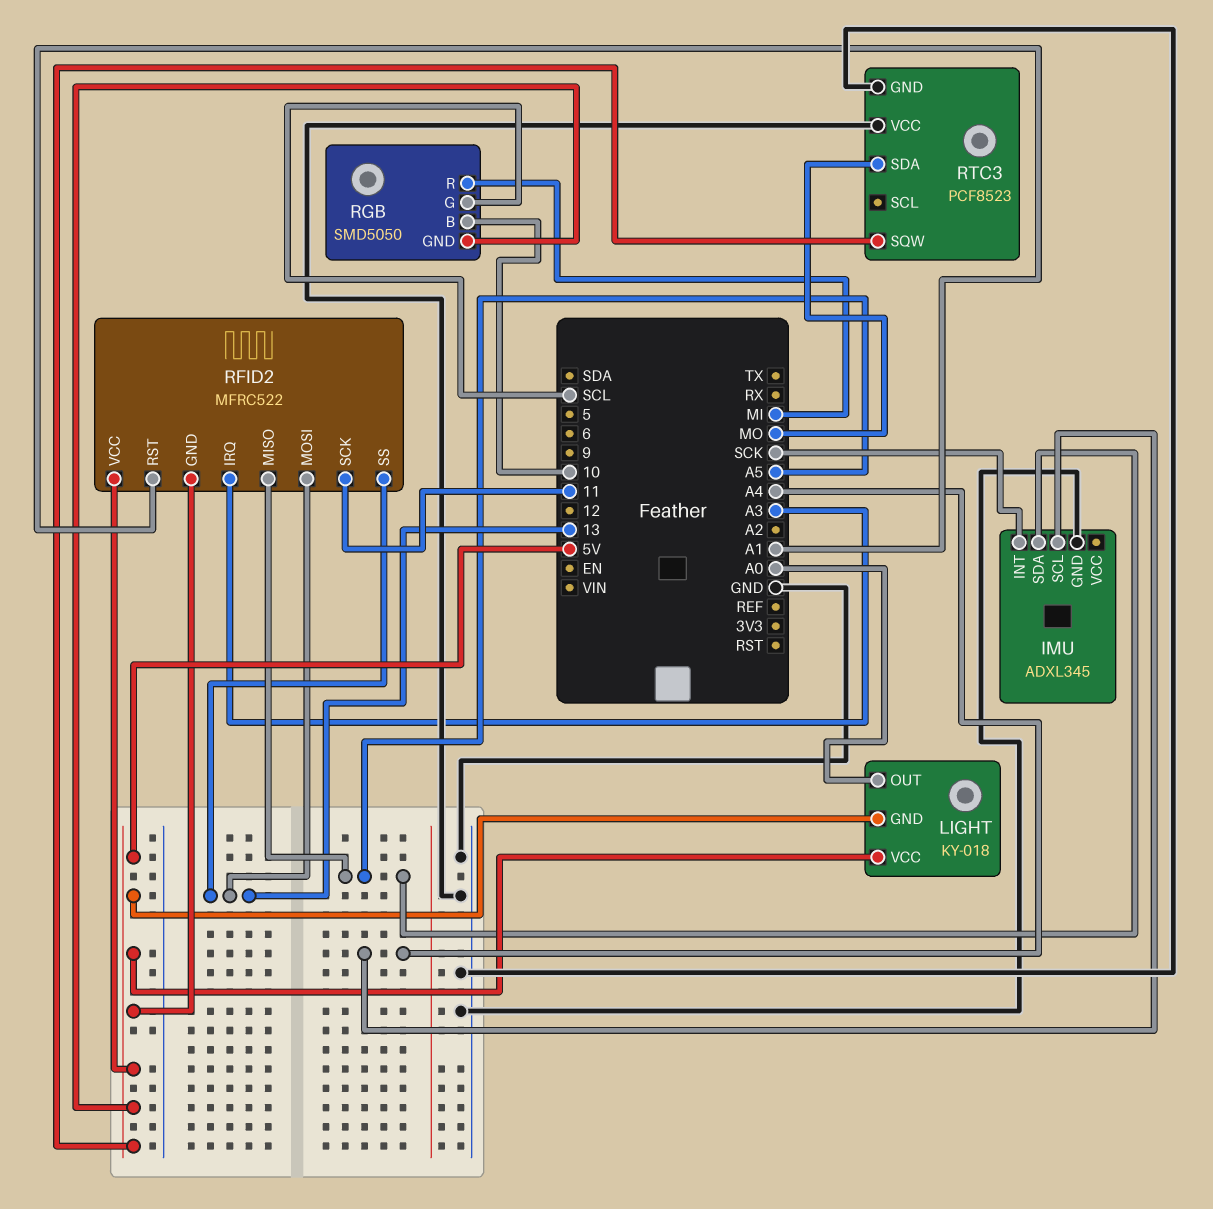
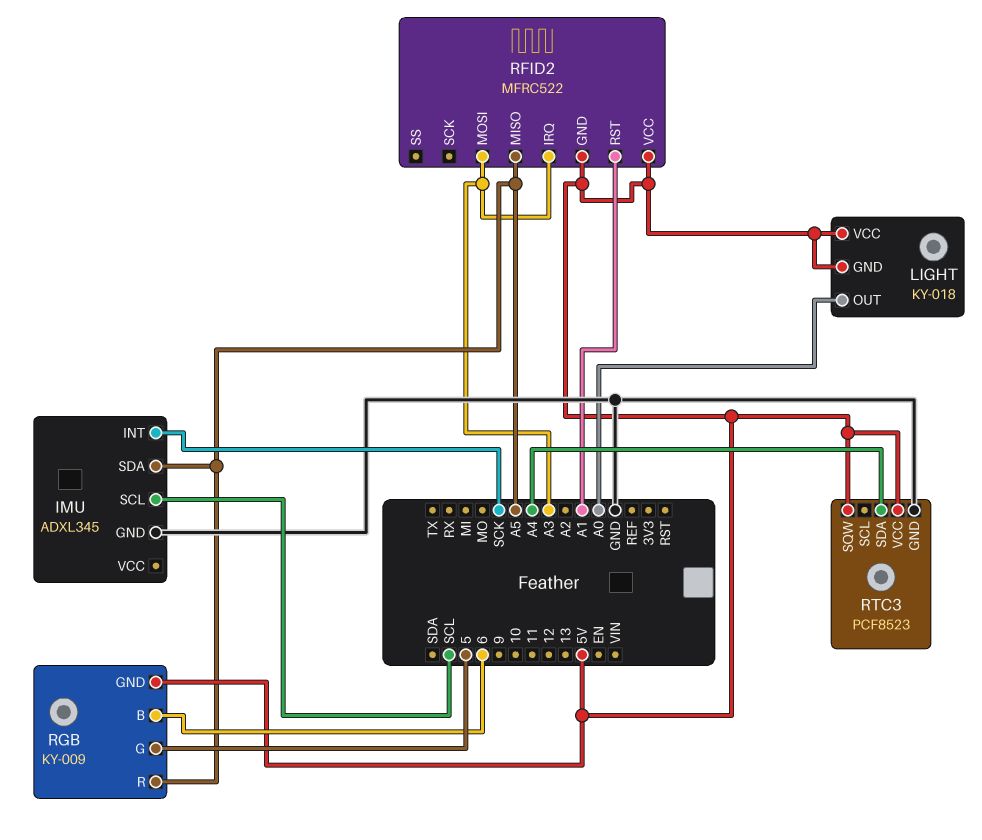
IMU pin SCL: A4 -> SCL
RFID2 pin MOSI: 13 -> A3
RFID2 pin SCK: 11 -> none
RFID2 pin SS: 13 -> none
RGB: SMD5050 -> KY-009
RGB pin B: 10 -> 6
RGB pin G: SCL -> 5
RGB pin R: MI -> A5
RTC3 pin SDA: MO -> A4
RTC3 pin VCC: GND -> 5V

